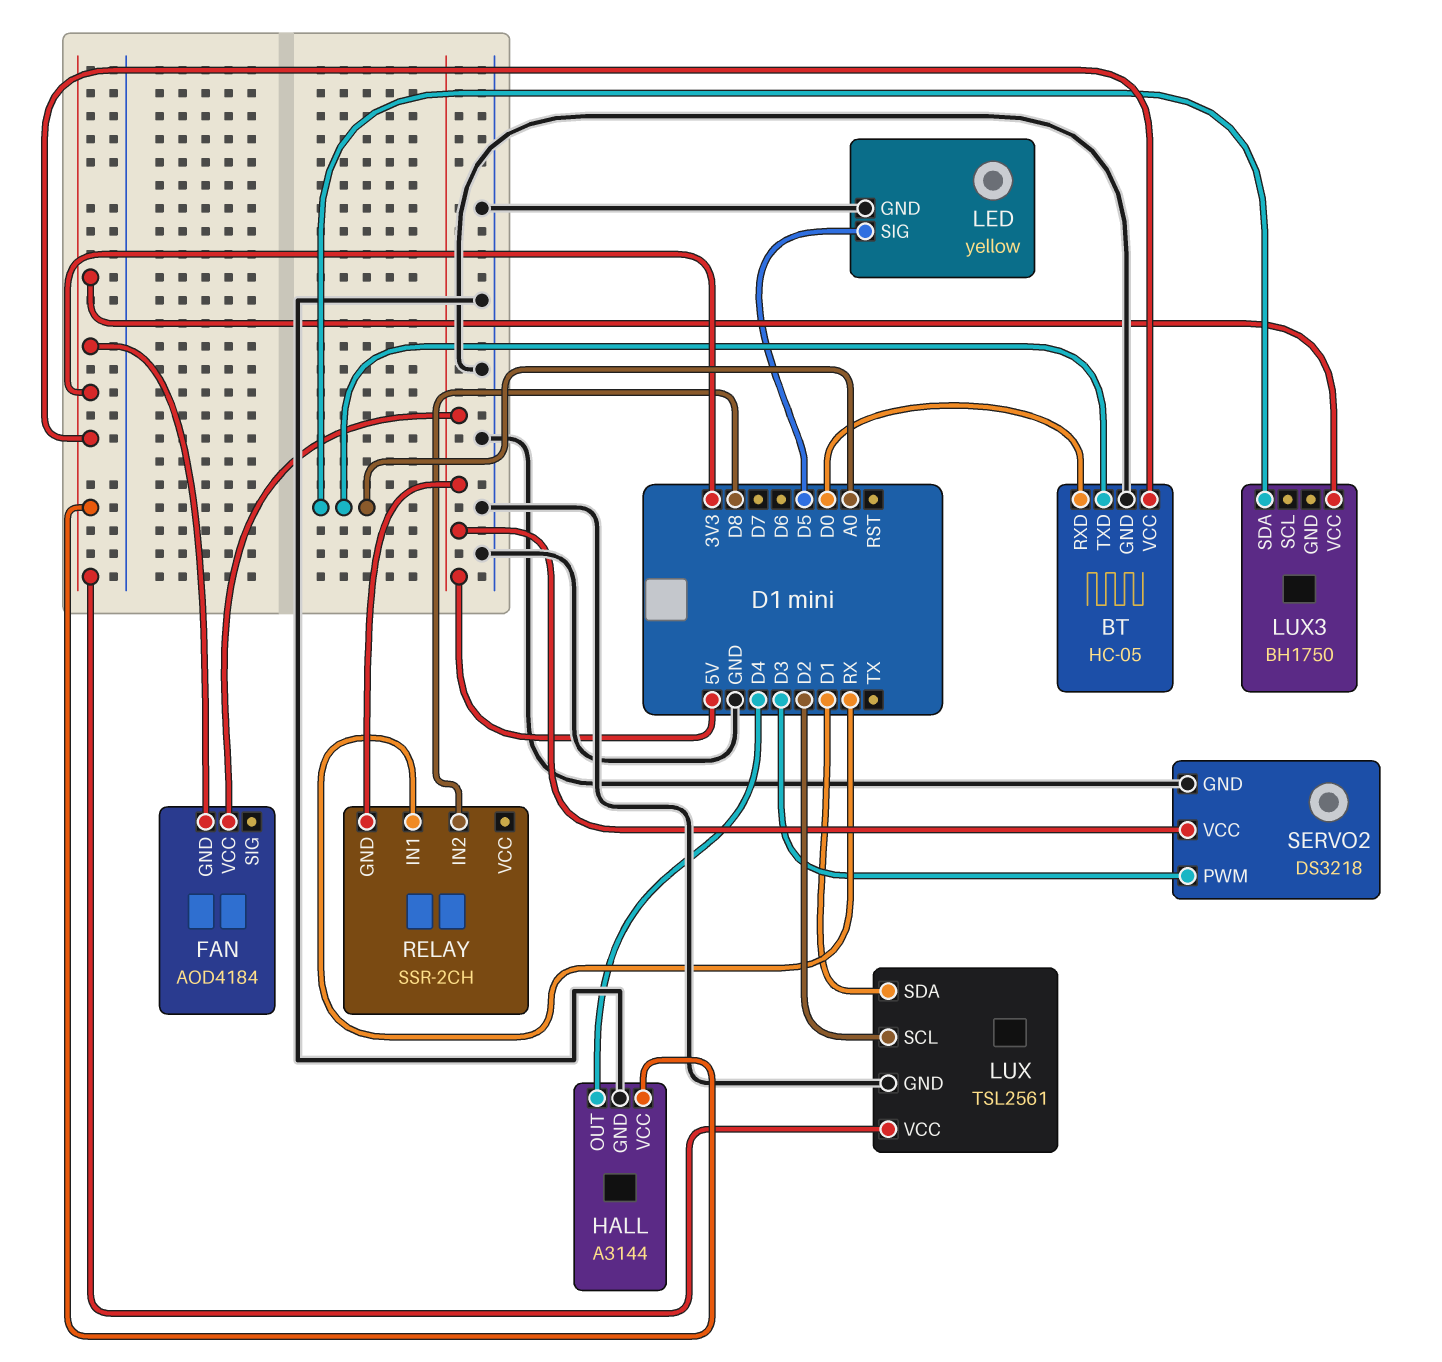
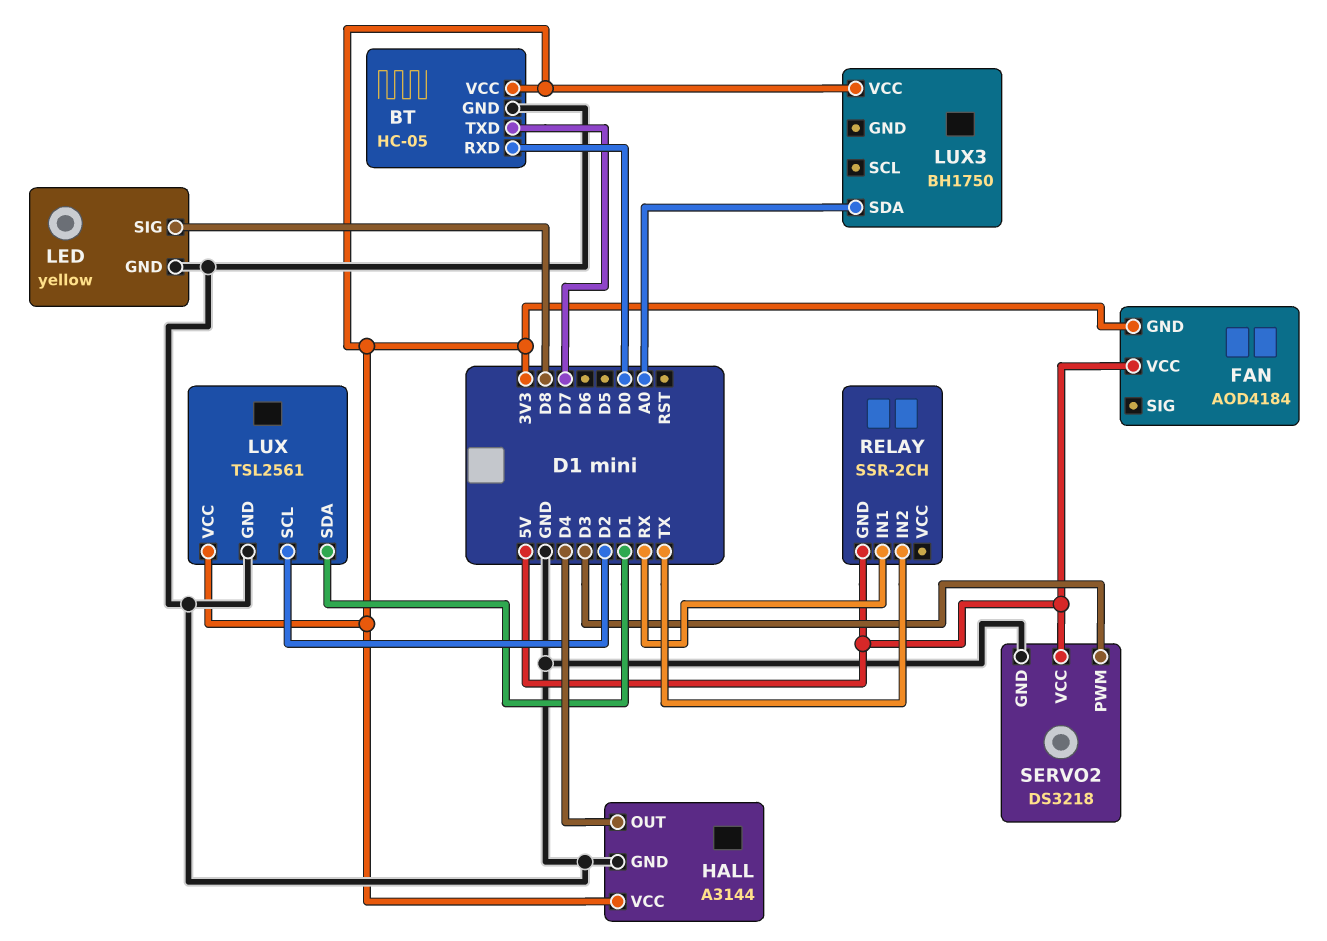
BT pin TXD: A0 -> D7
LED pin SIG: D5 -> D8
RELAY pin IN2: D8 -> TX

